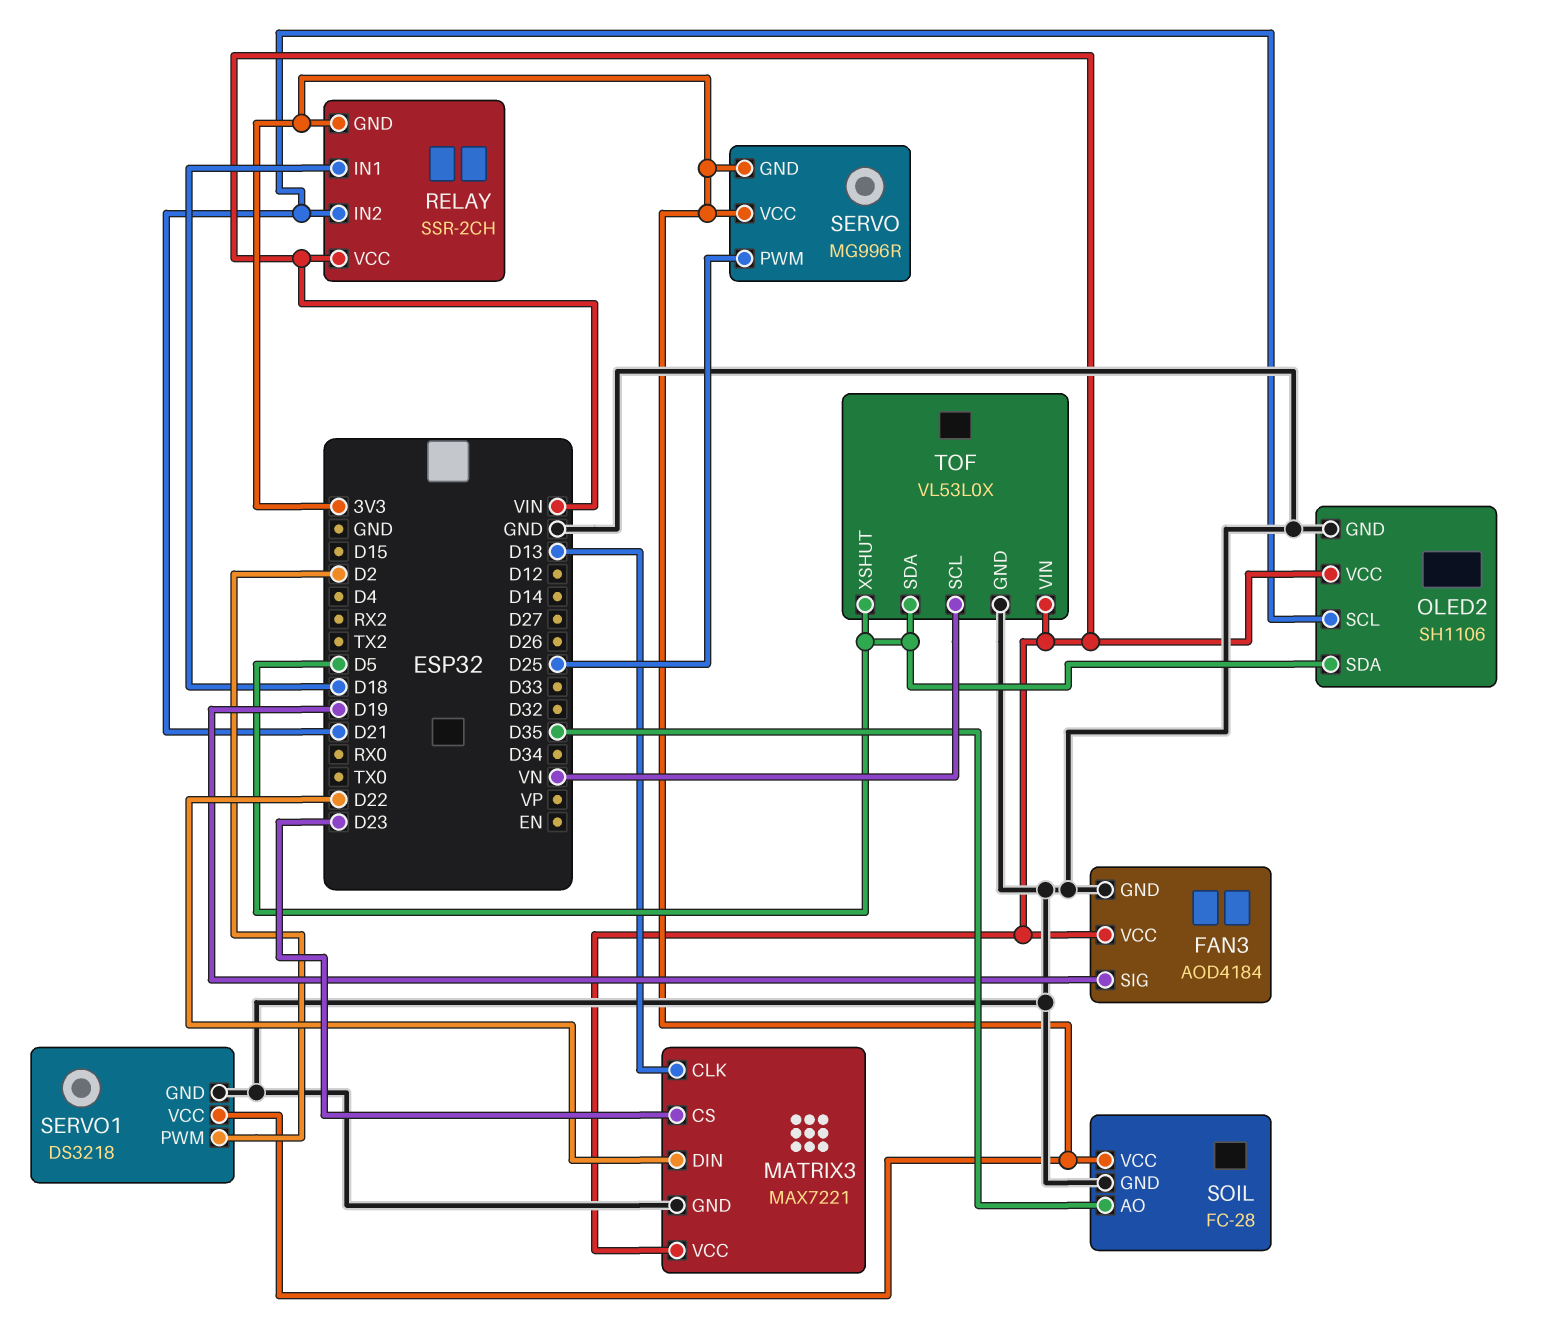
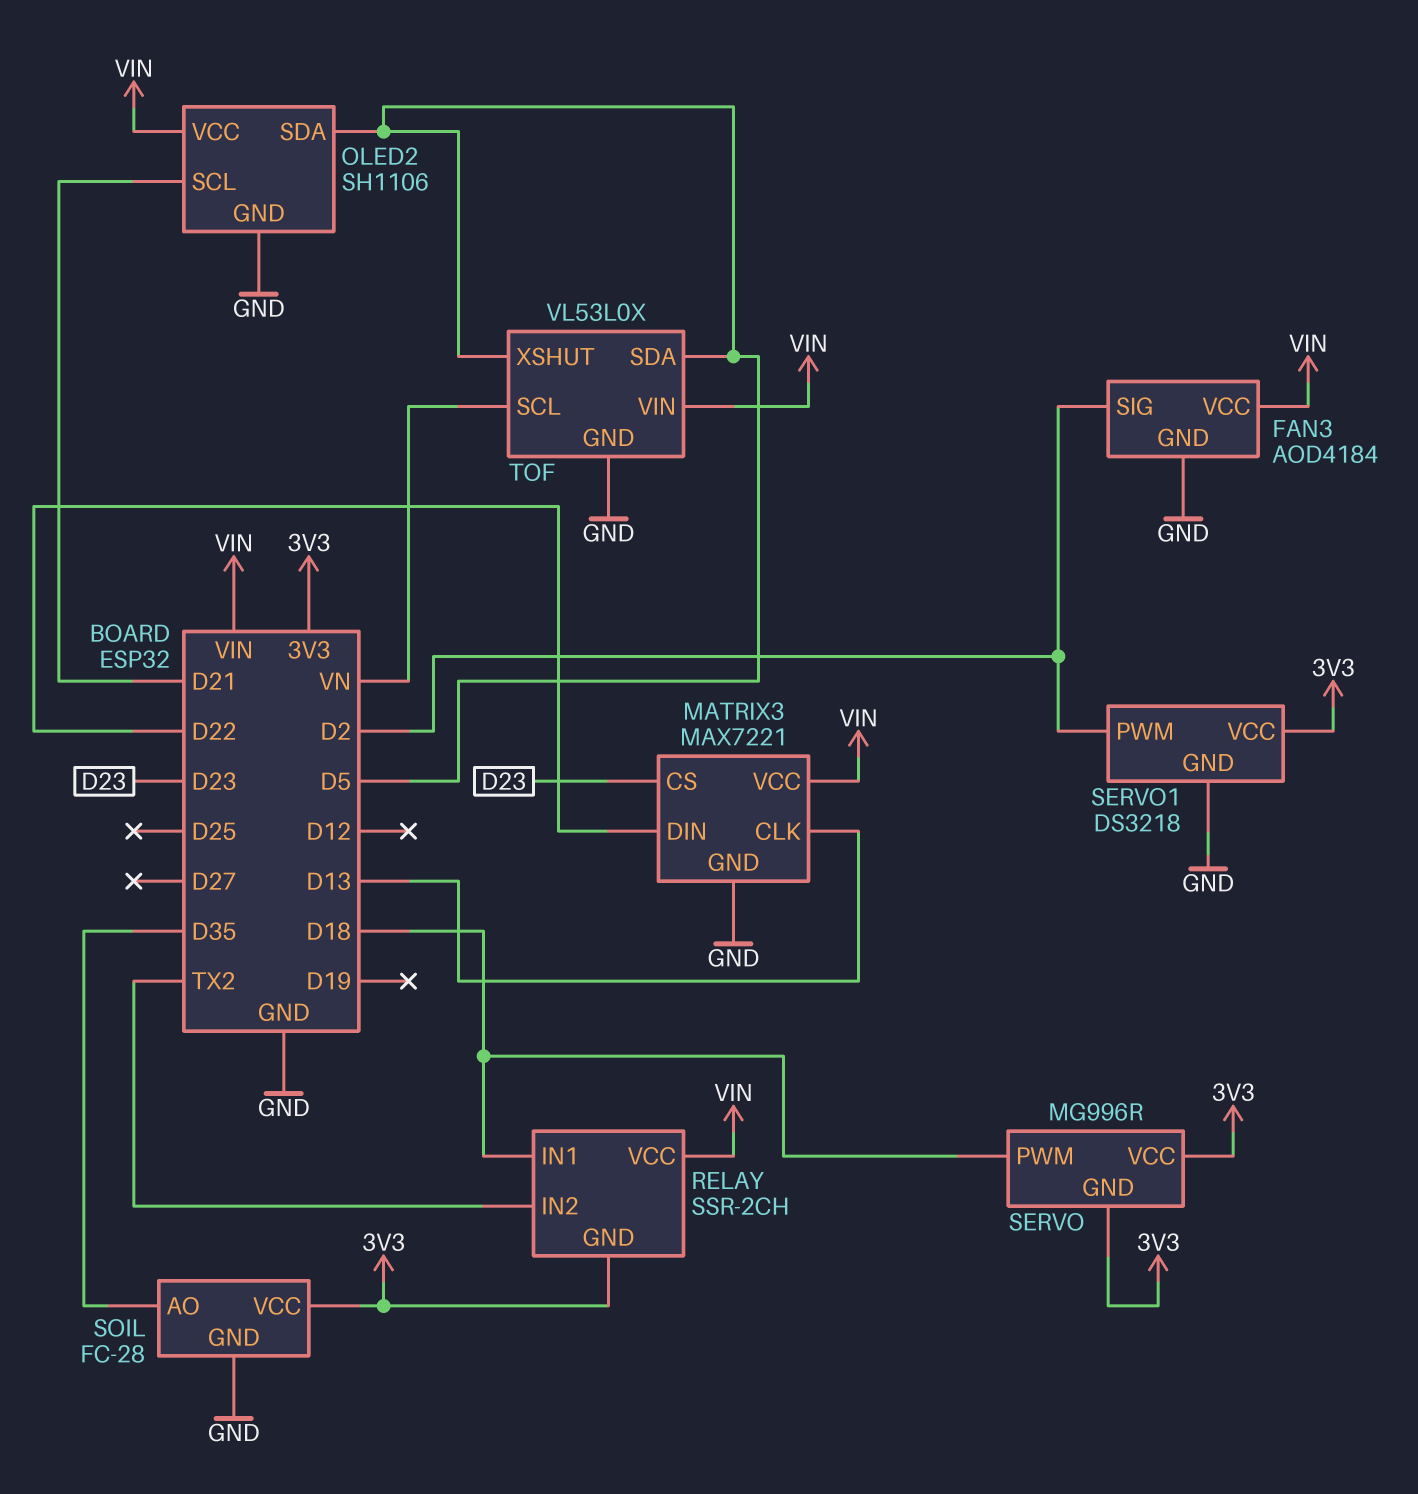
FAN3 pin SIG: D19 -> D2
RELAY pin IN2: D21 -> TX2
SERVO pin PWM: D25 -> D18

